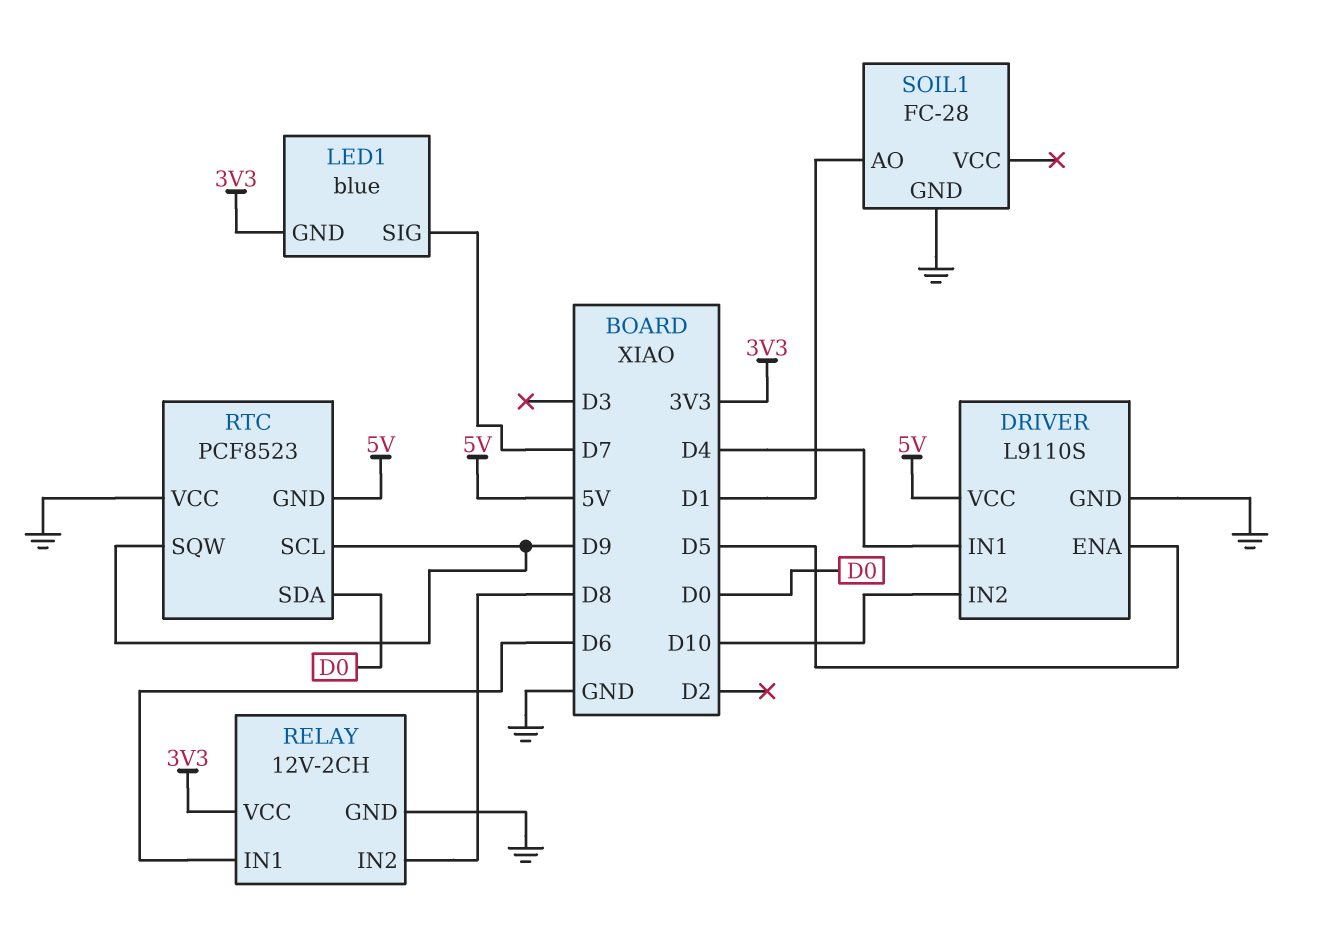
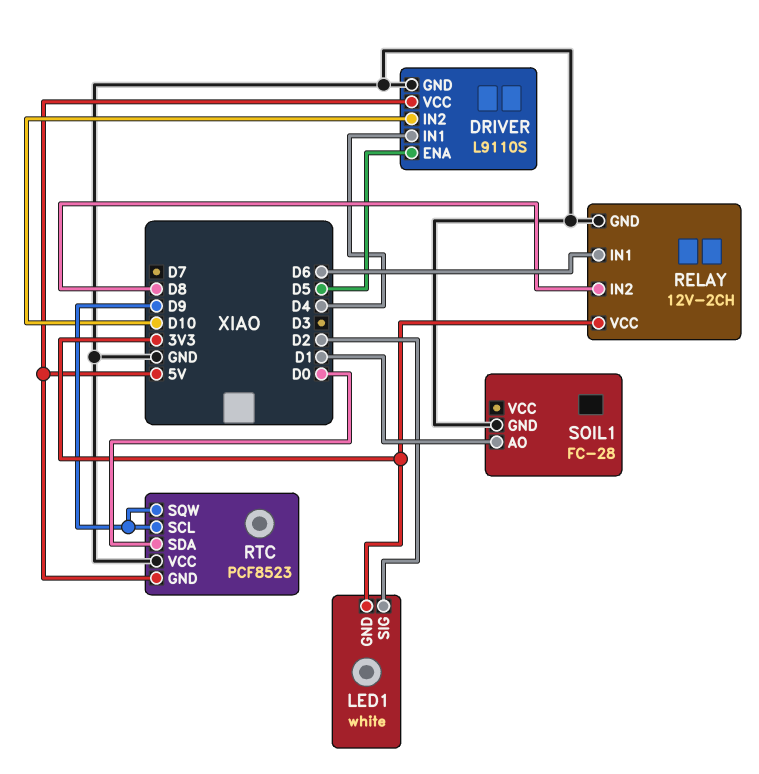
LED1: blue -> white
LED1 pin SIG: D7 -> D2

